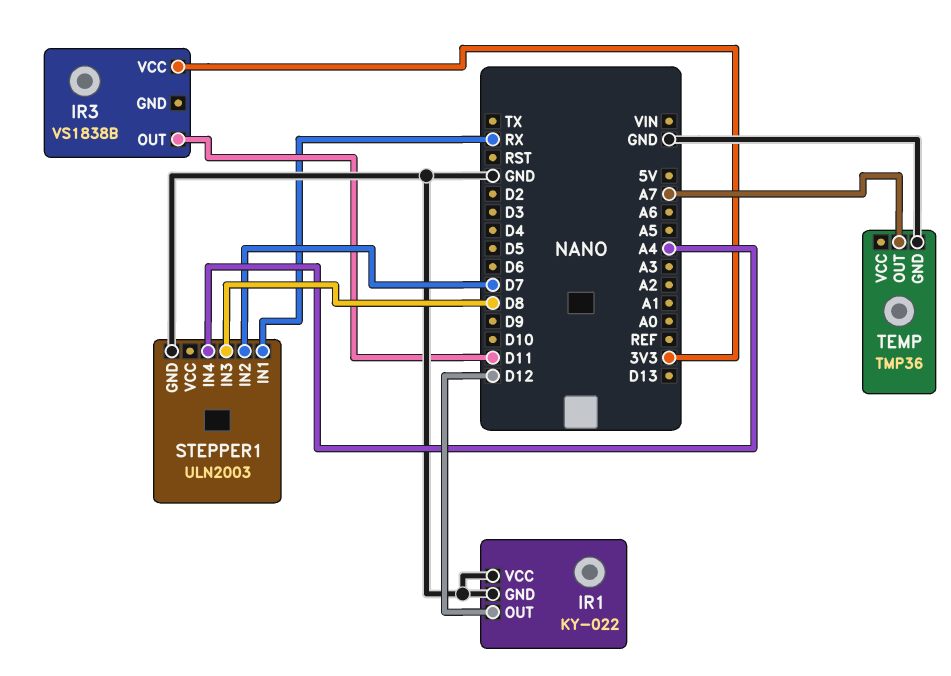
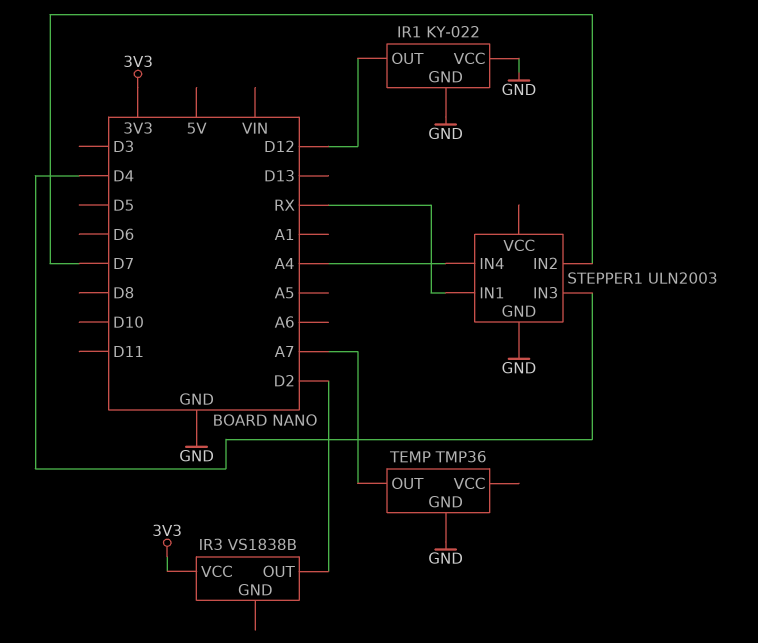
IR3 pin OUT: D11 -> D2
STEPPER1 pin IN3: D8 -> D4

